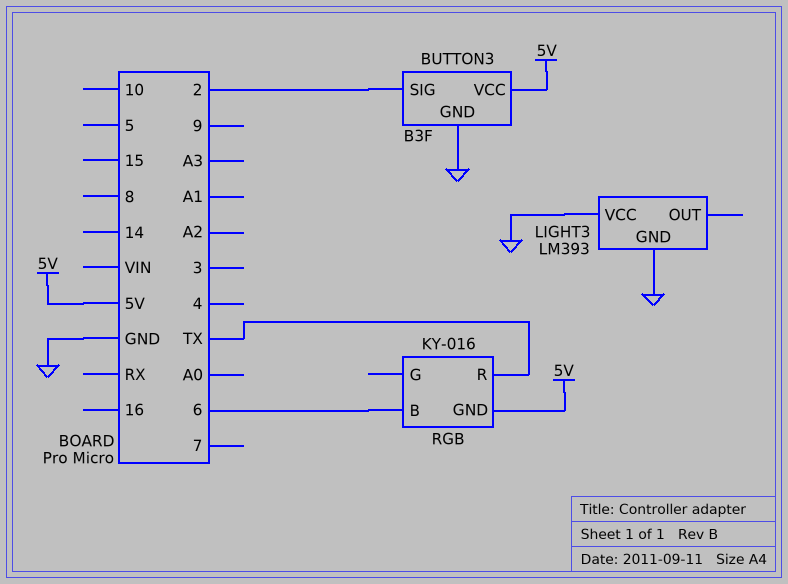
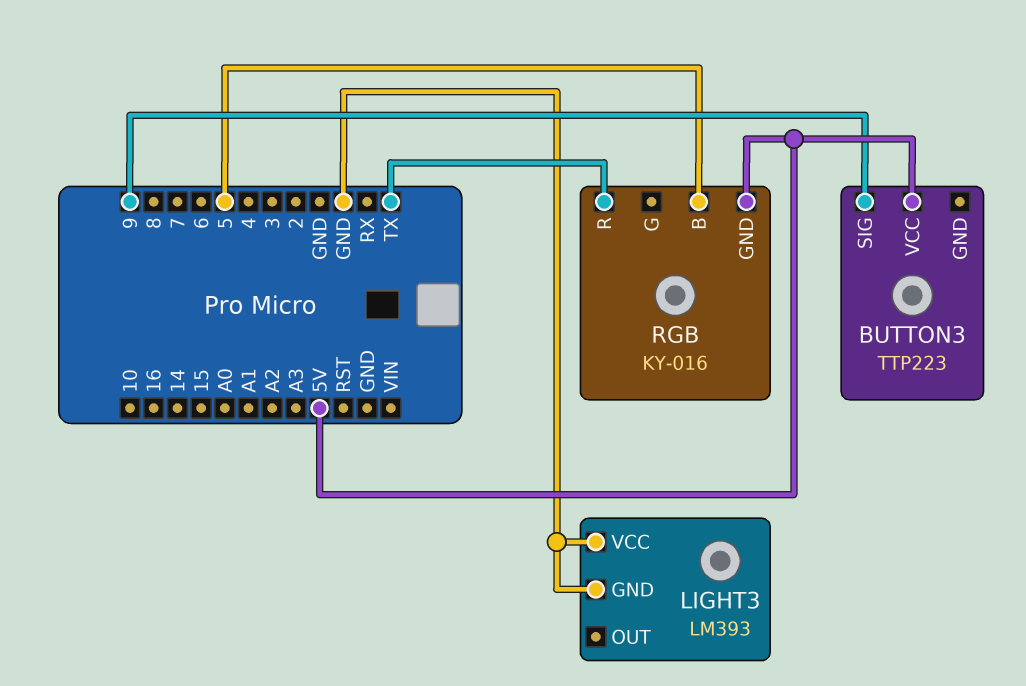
BUTTON3: B3F -> TTP223
BUTTON3 pin GND: GND -> none
BUTTON3 pin SIG: 2 -> 9
RGB pin B: 6 -> 5

